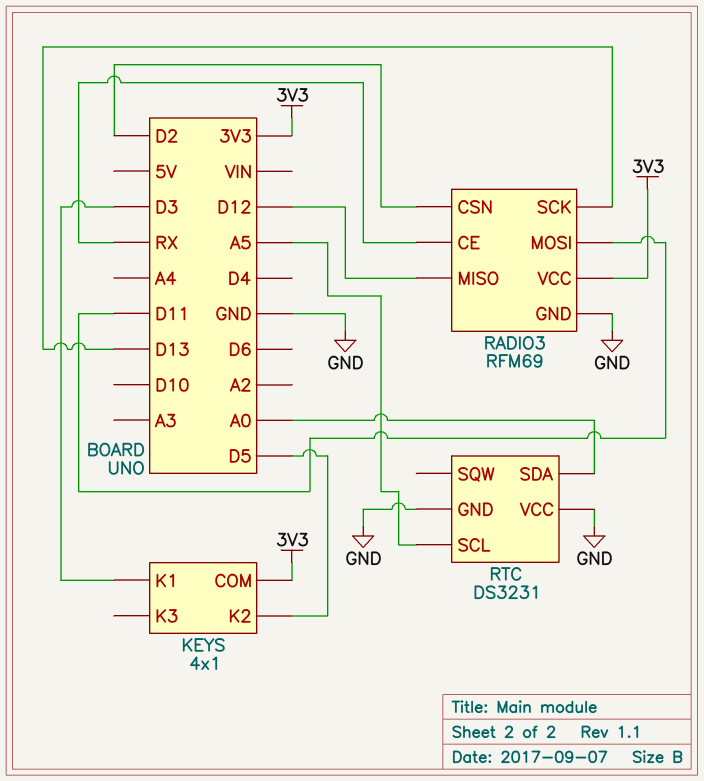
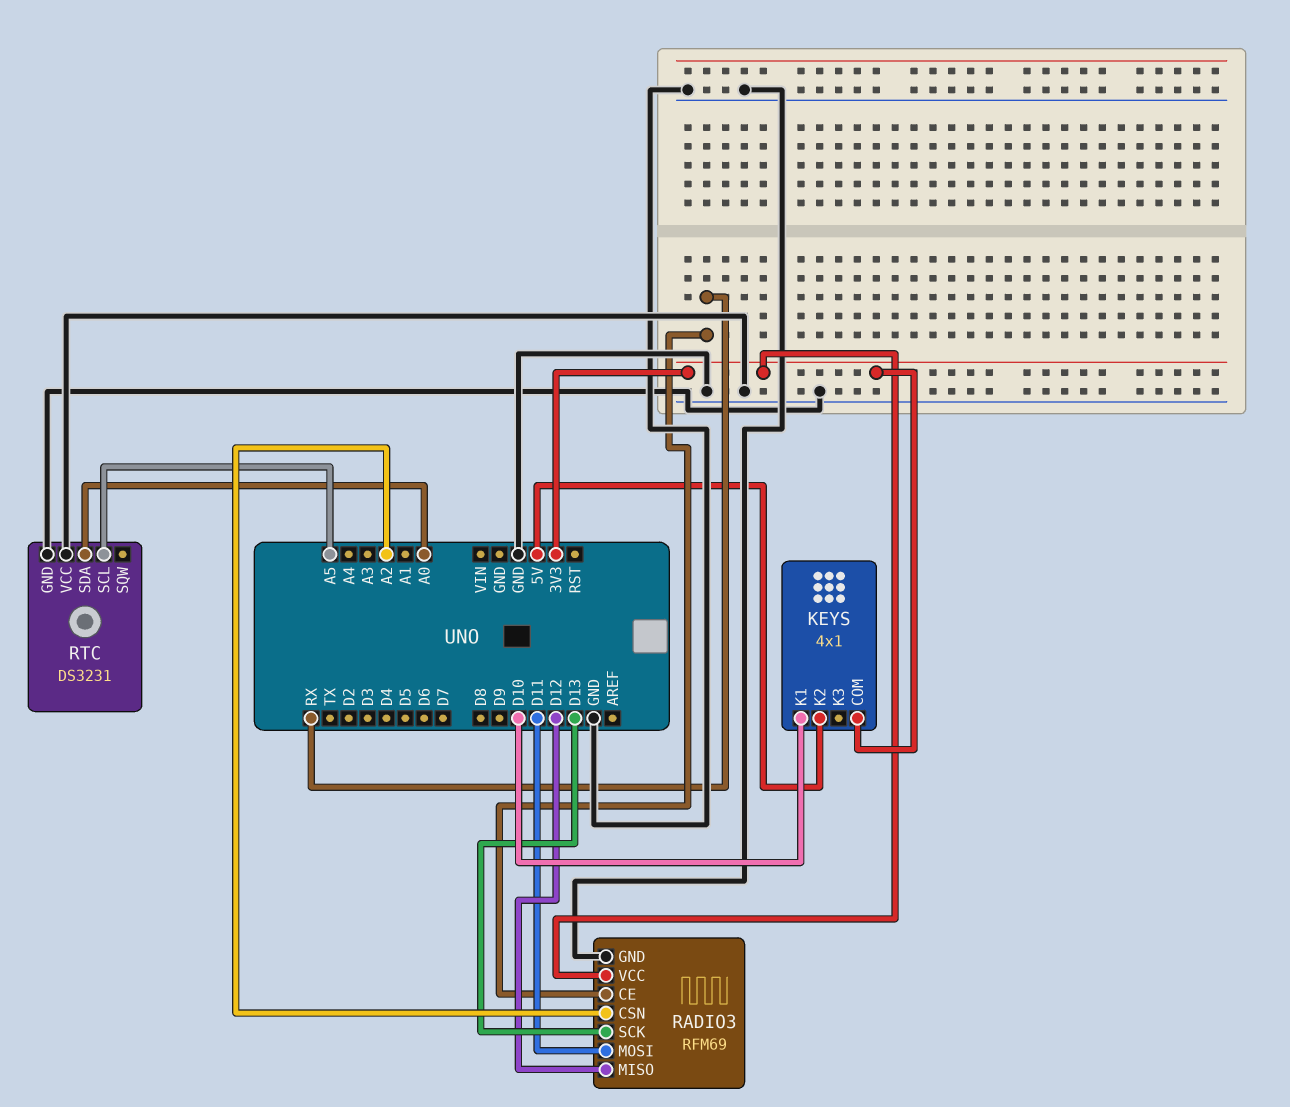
KEYS pin K1: D3 -> D10
KEYS pin K2: D5 -> 5V
RADIO3 pin CSN: D2 -> A2

